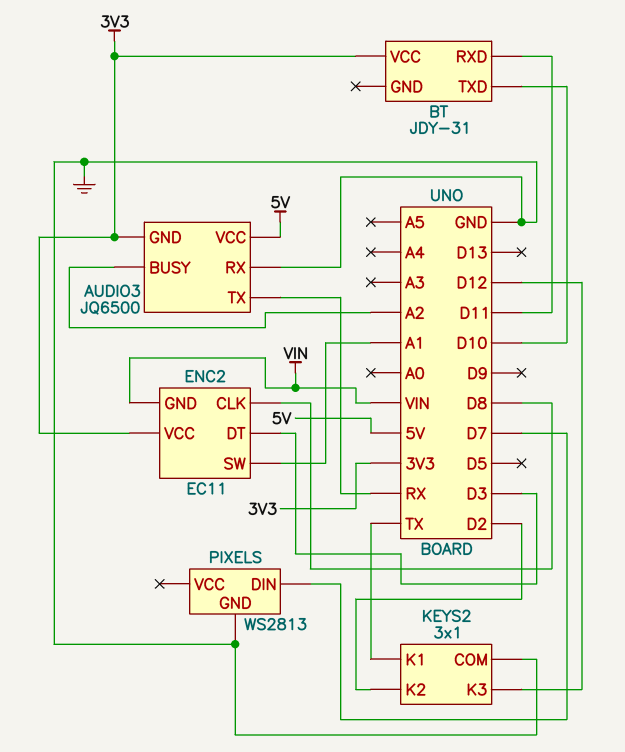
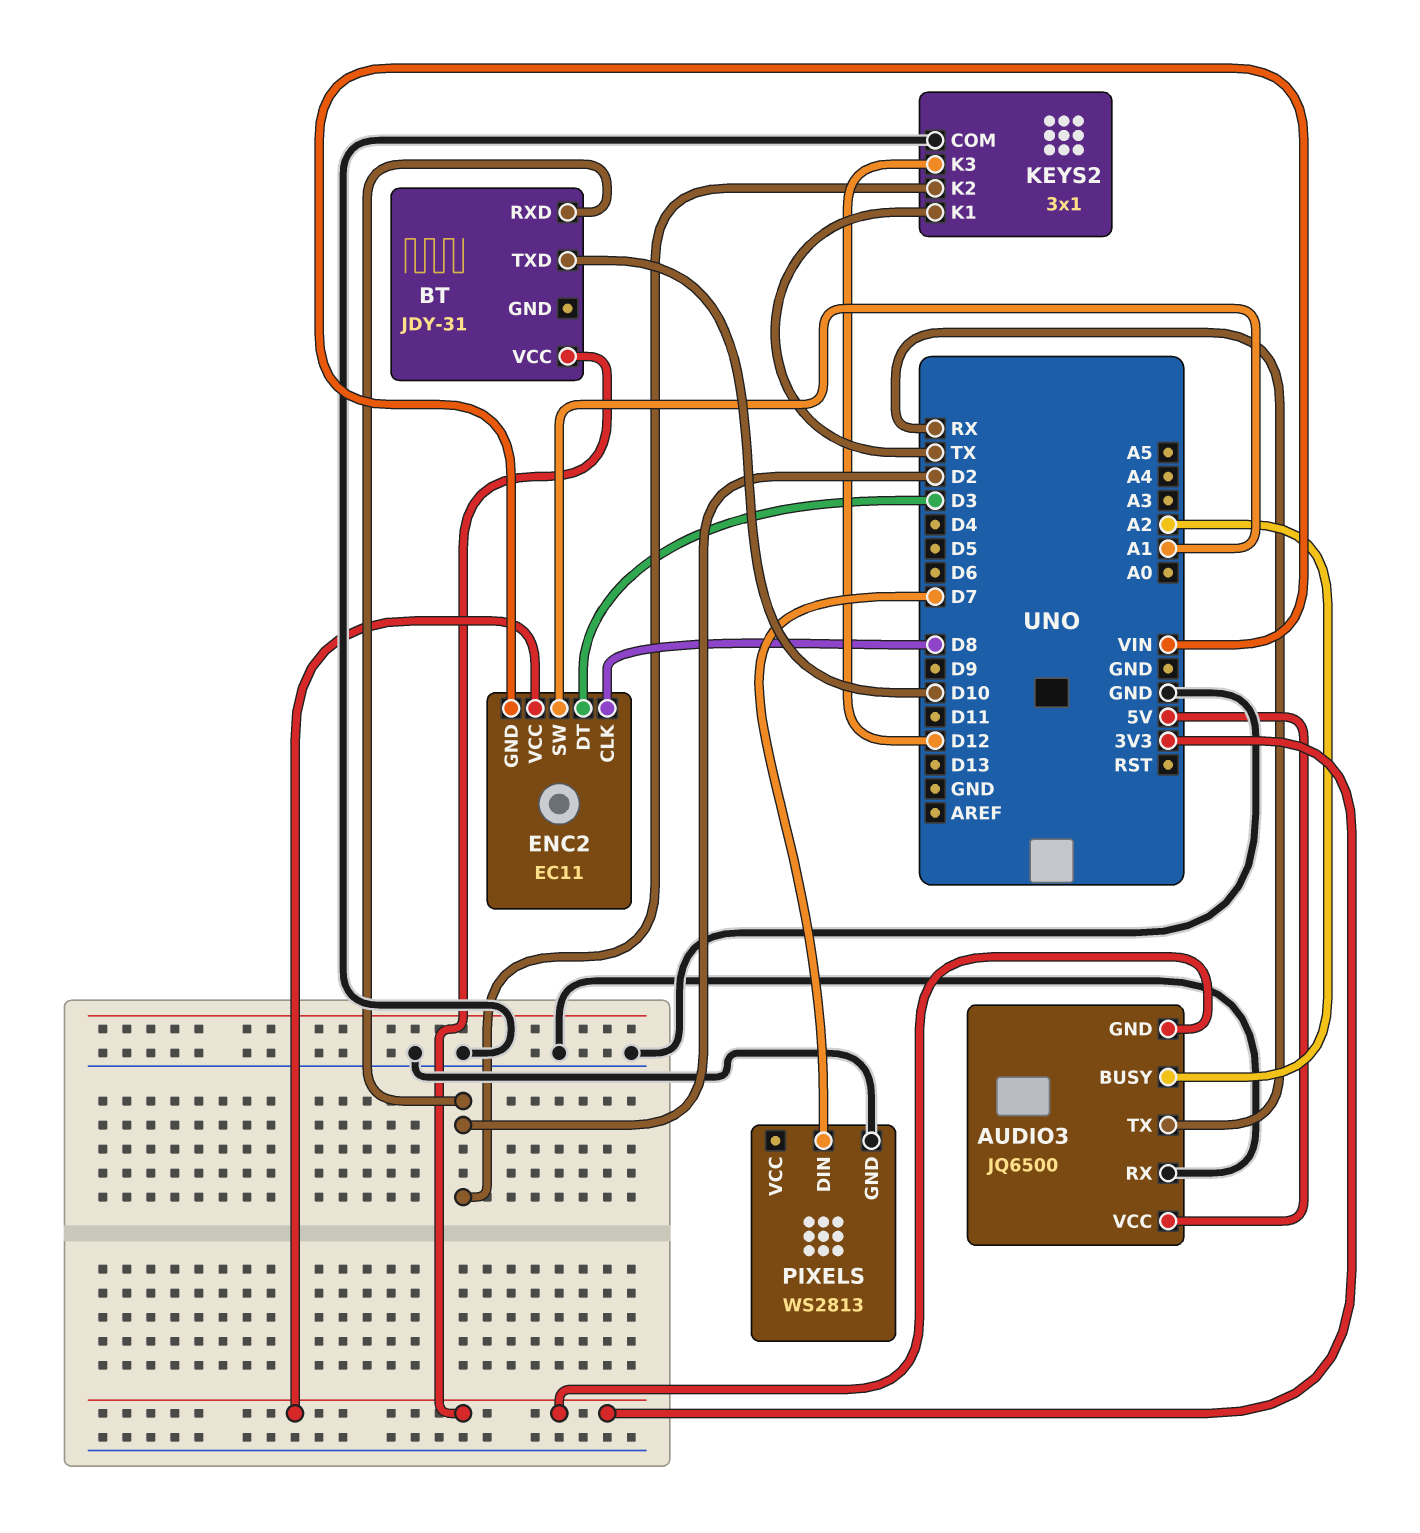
BT pin RXD: D11 -> D2

